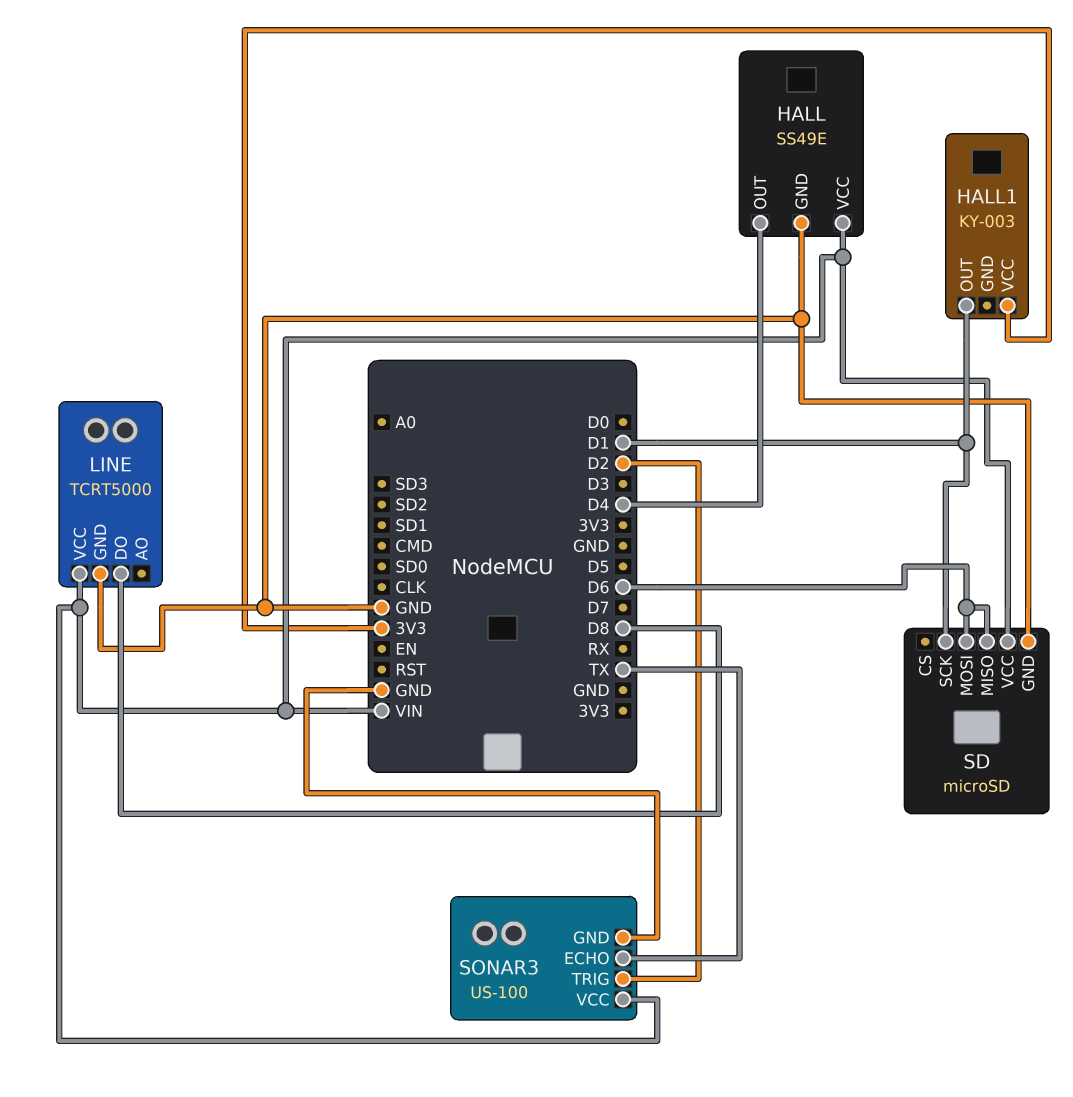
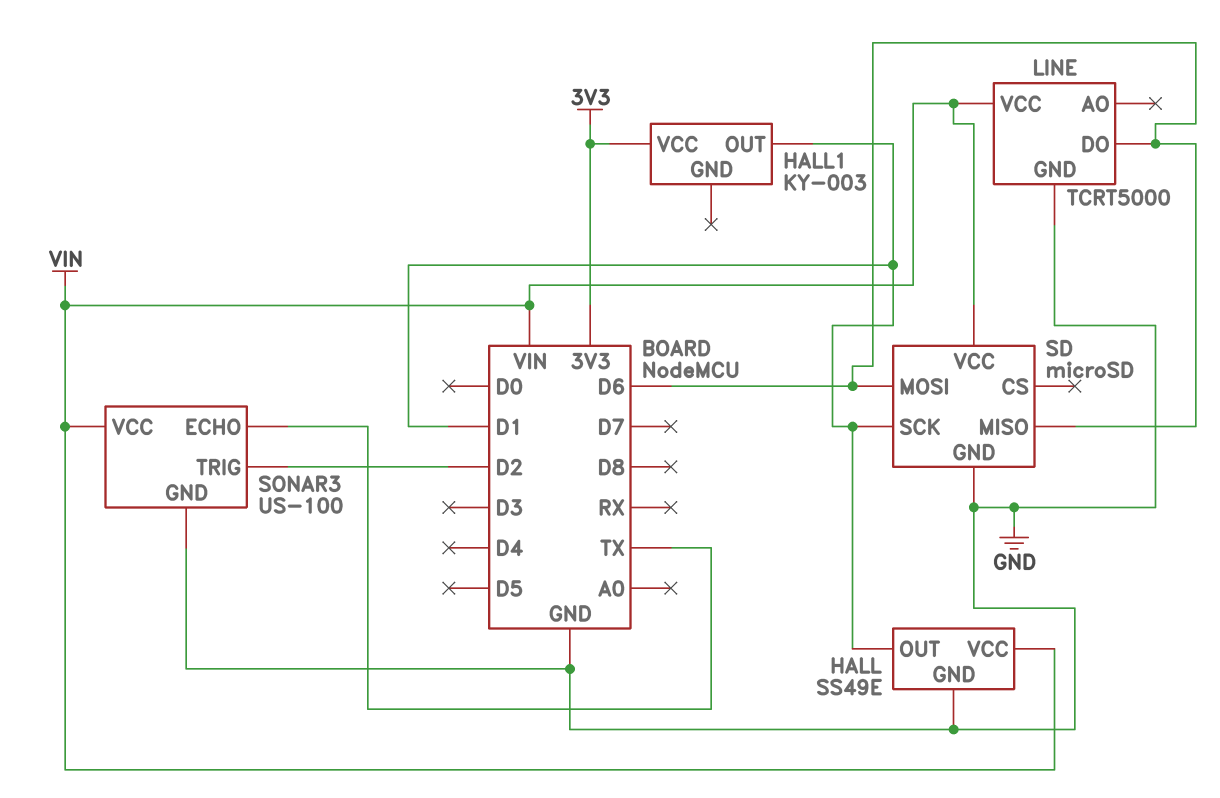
HALL pin OUT: D4 -> D1
LINE pin DO: D8 -> D6

